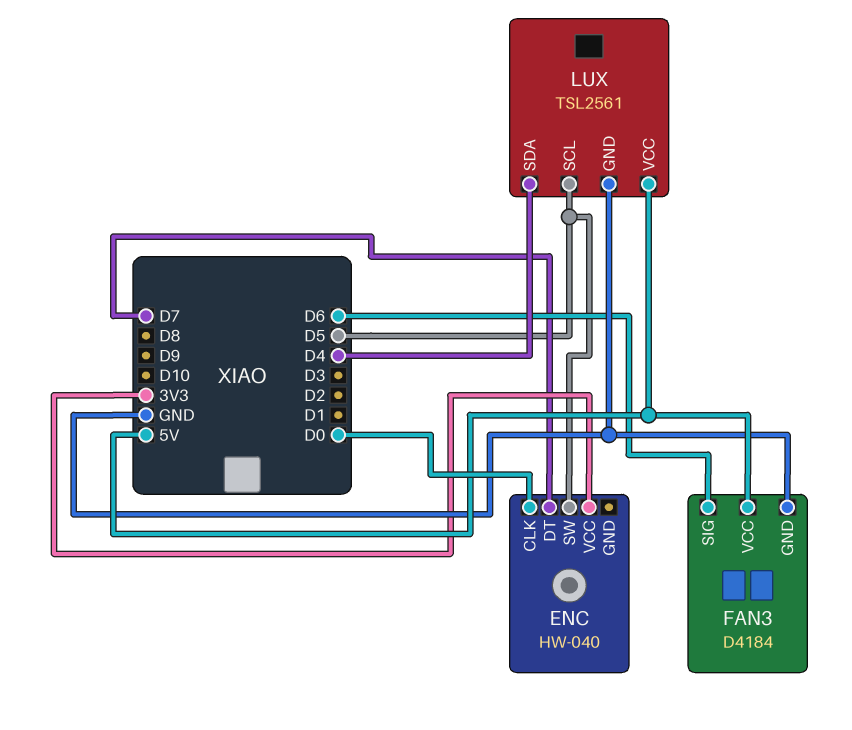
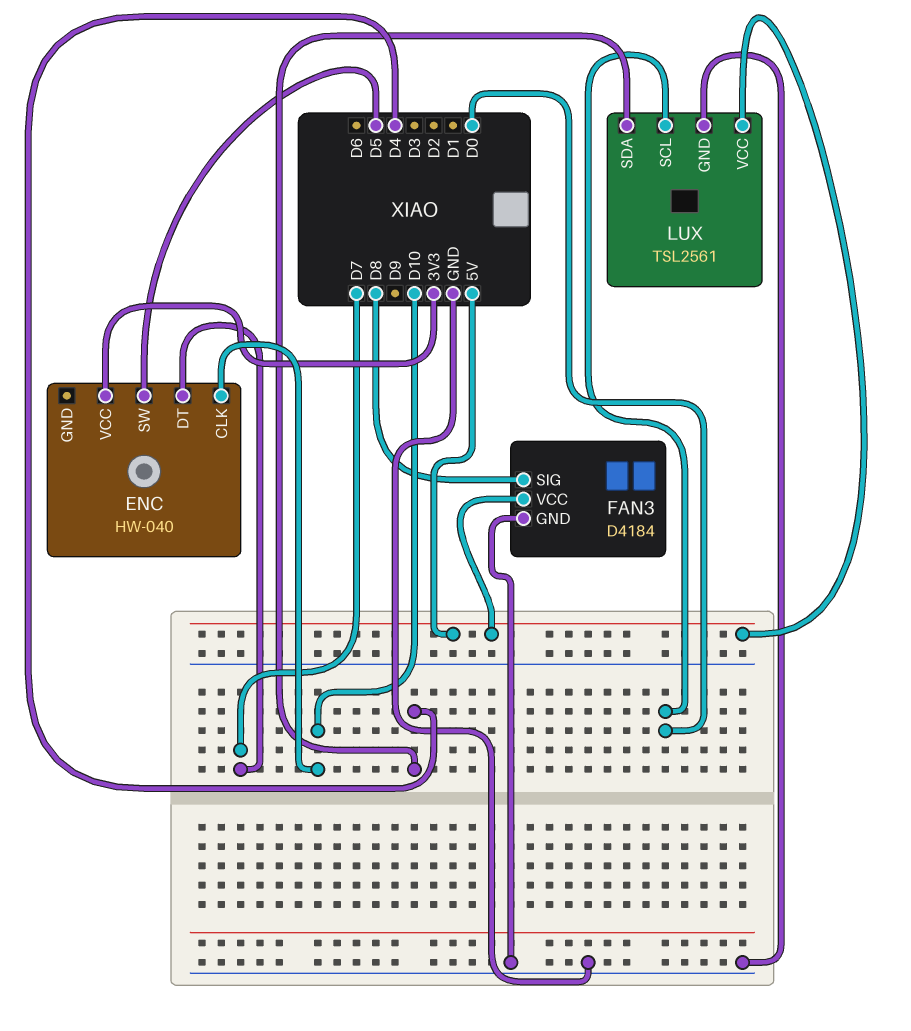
ENC pin CLK: D0 -> D10
FAN3 pin SIG: D6 -> D8
LUX pin SCL: D5 -> D0

